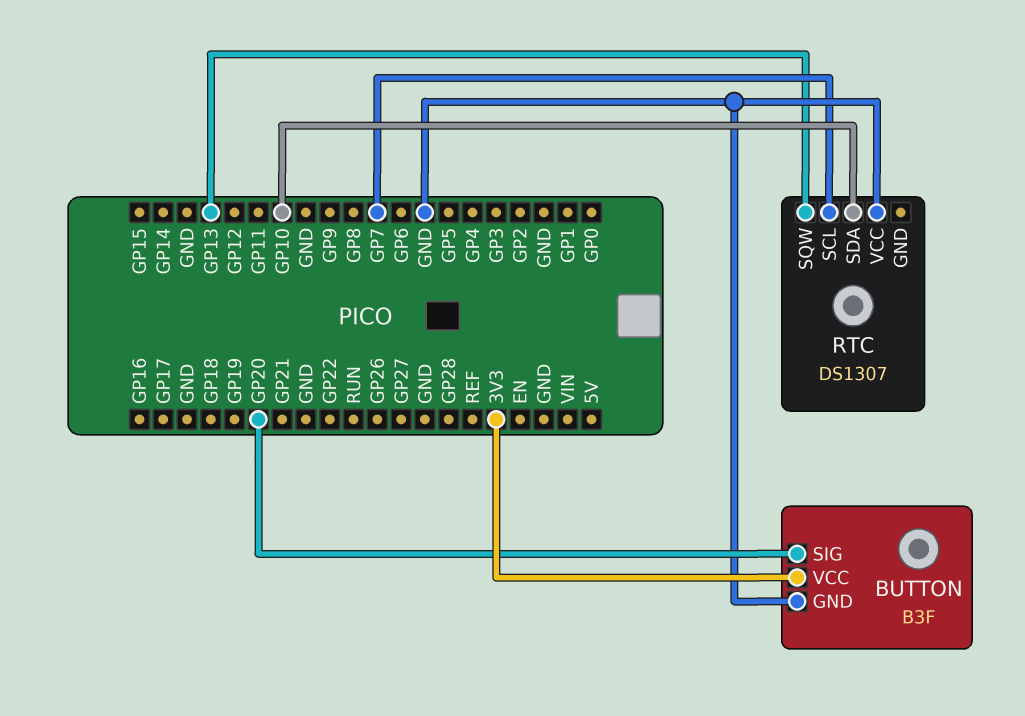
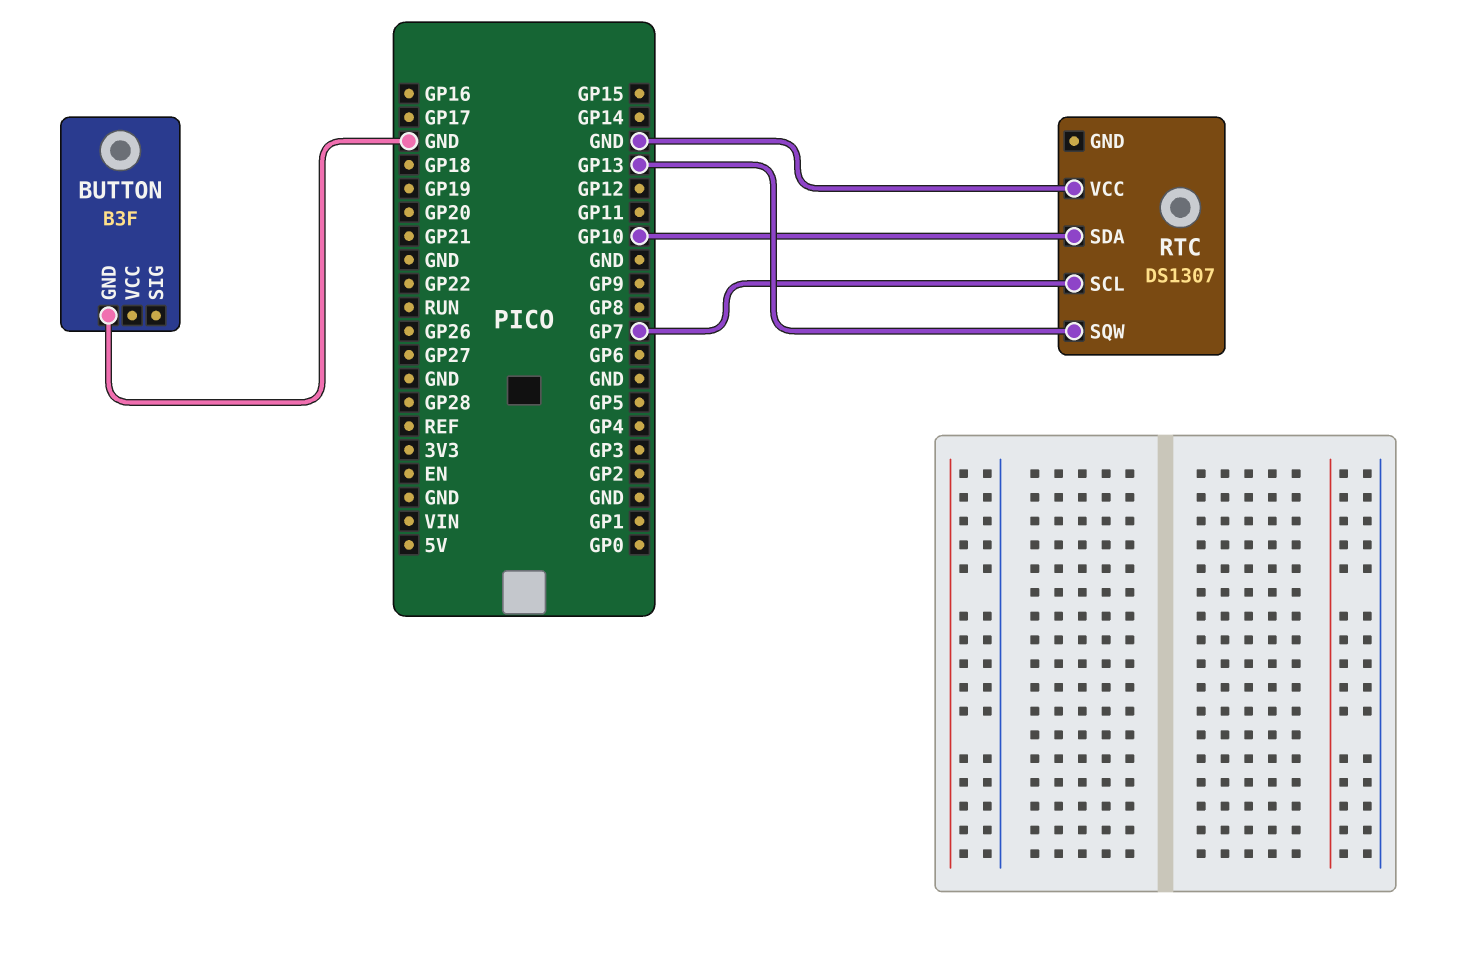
BUTTON pin SIG: GP20 -> none
BUTTON pin VCC: 3V3 -> none

